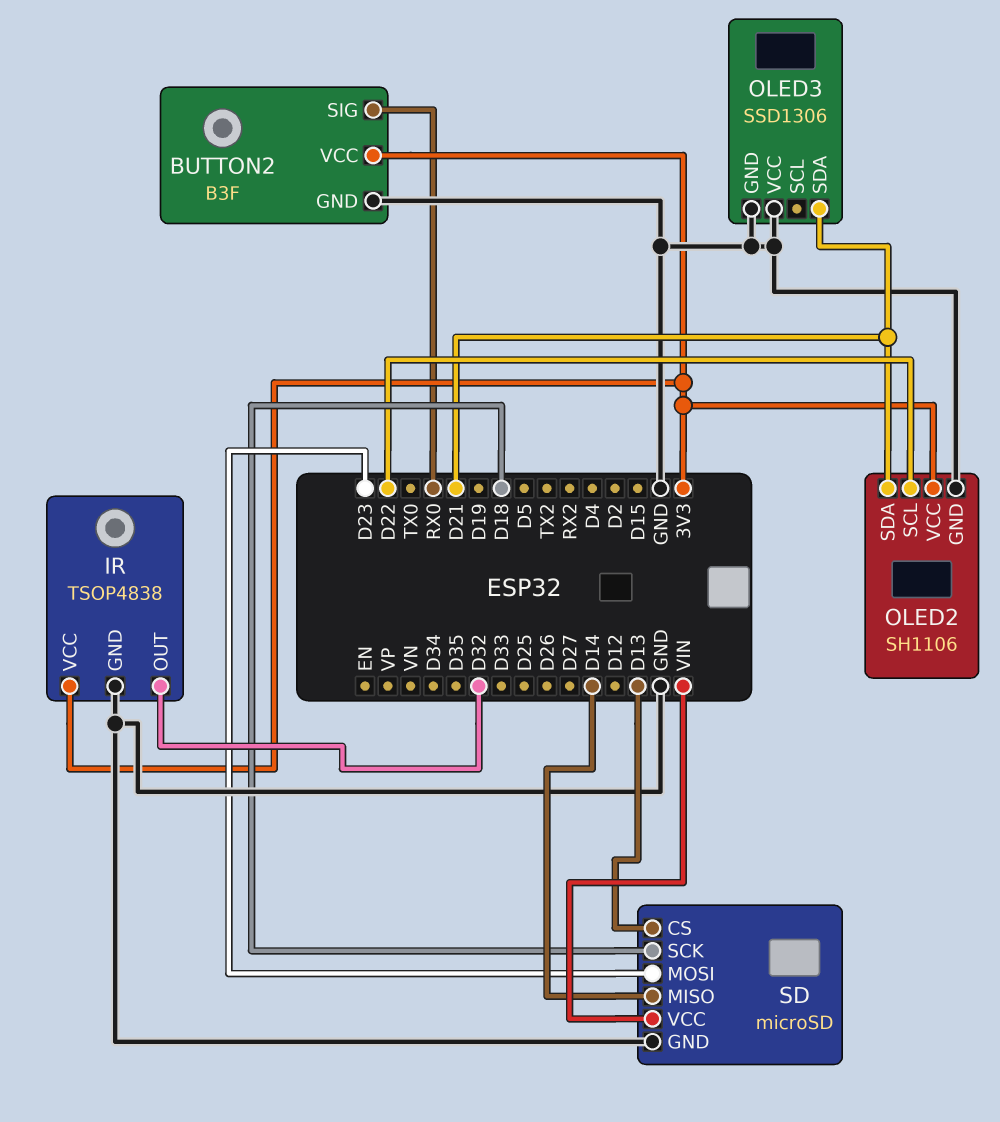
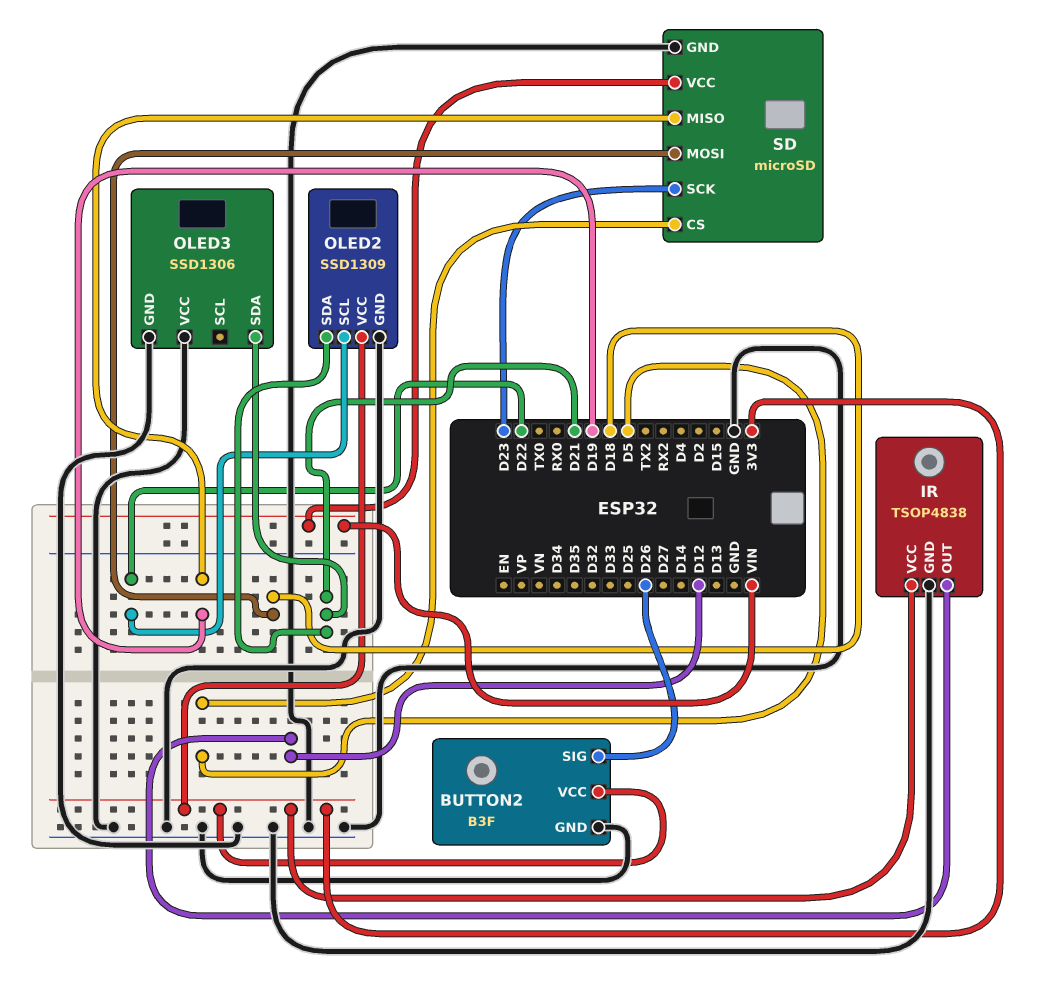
BUTTON2 pin SIG: RX0 -> D26
IR pin OUT: D32 -> D12
OLED2: SH1106 -> SSD1309
SD pin CS: D13 -> D5
SD pin MISO: D14 -> D19
SD pin MOSI: D23 -> D18
SD pin SCK: D18 -> D23

